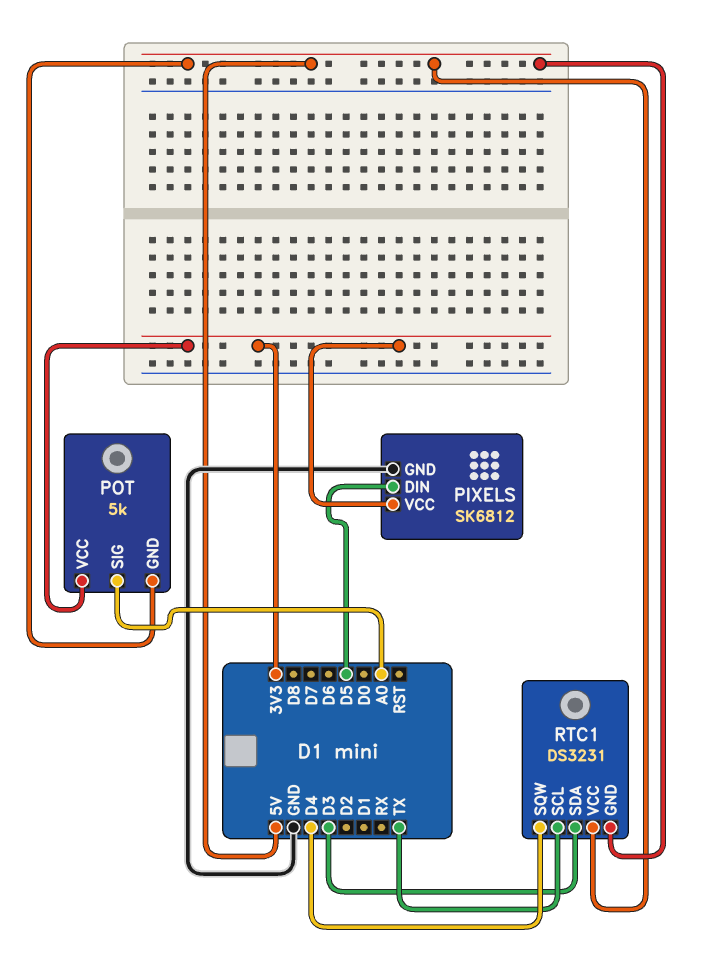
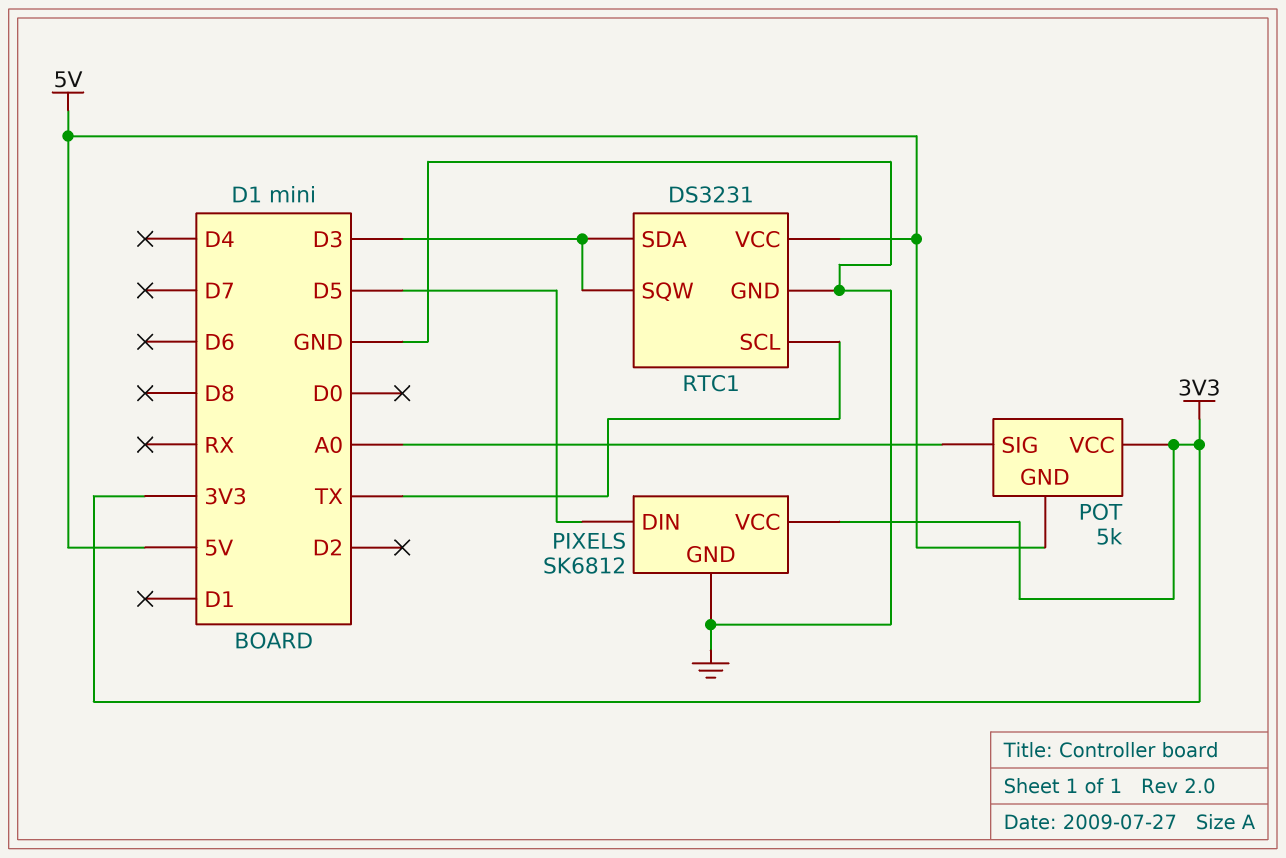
RTC1 pin GND: 5V -> GND
RTC1 pin SQW: D4 -> D3

